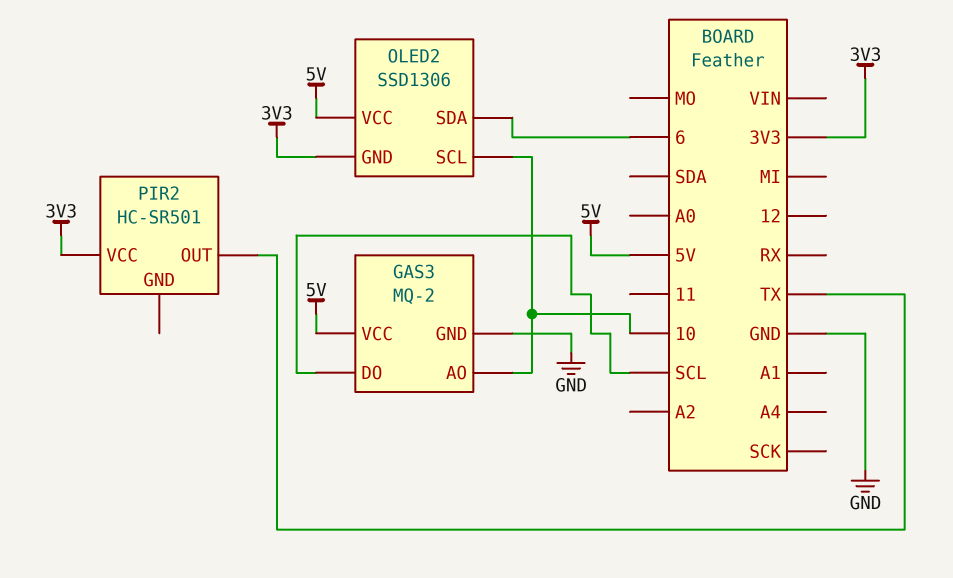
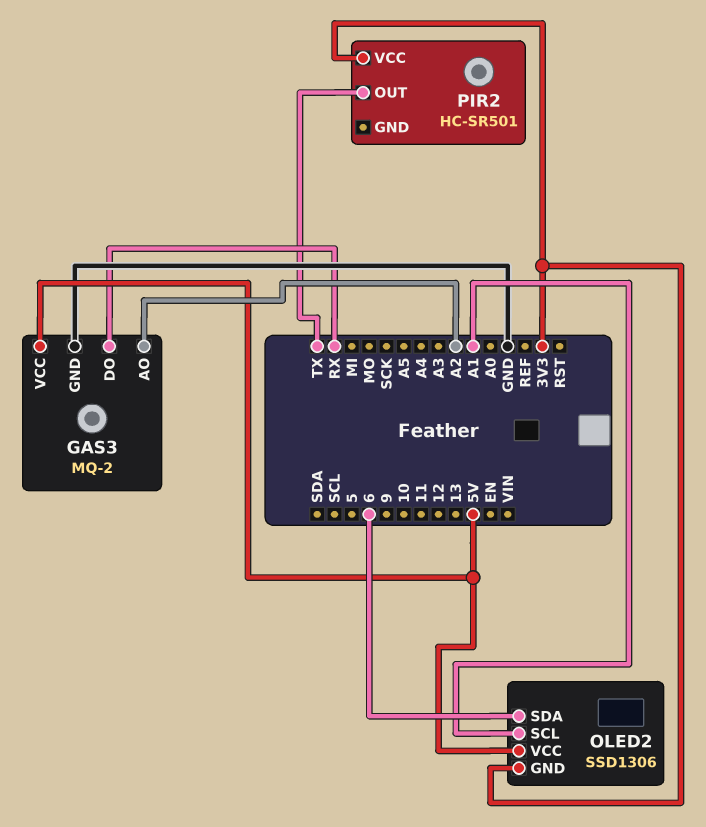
GAS3 pin AO: 10 -> A2
GAS3 pin DO: SCL -> RX
OLED2 pin SCL: 10 -> A1

